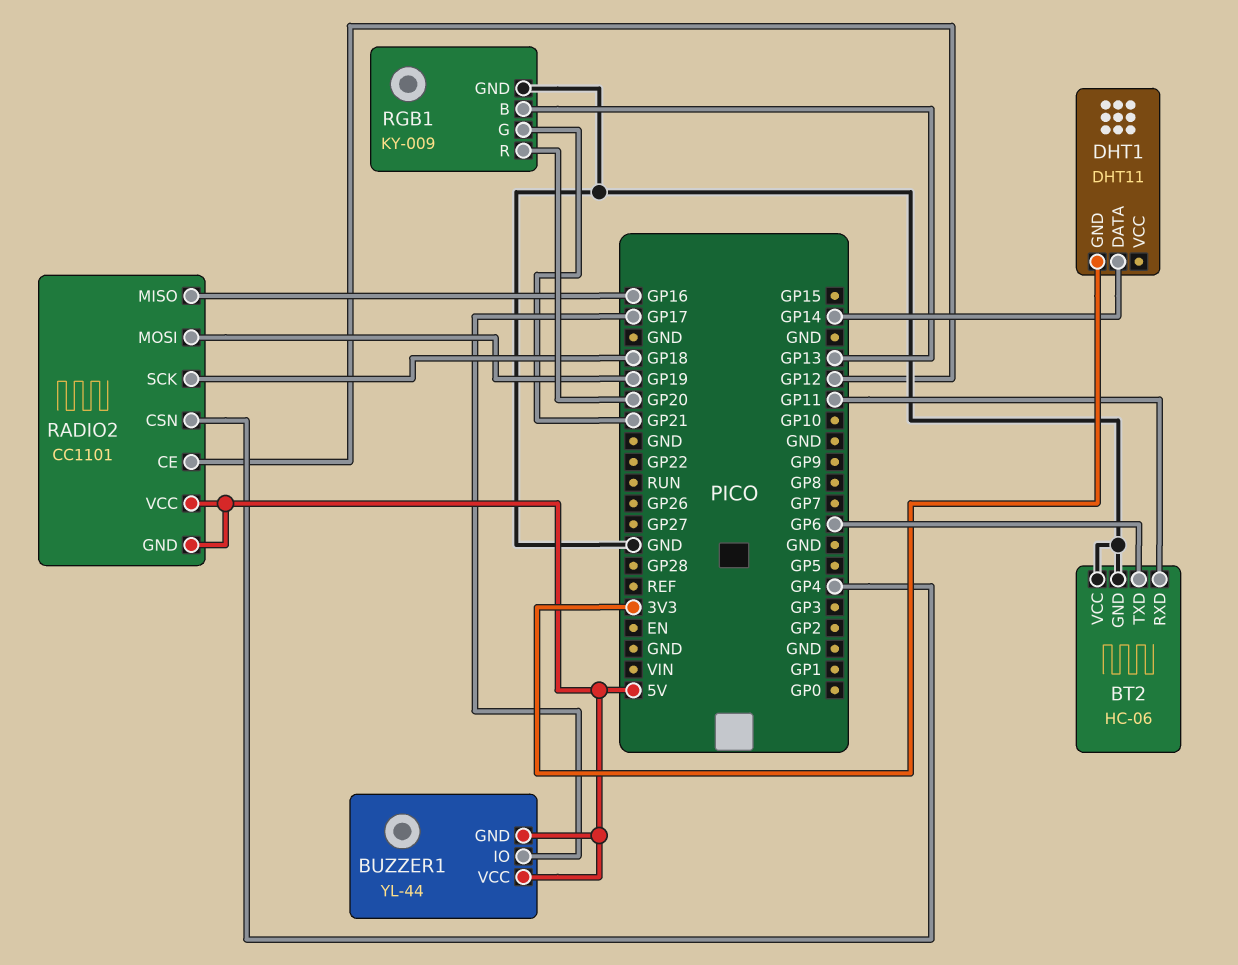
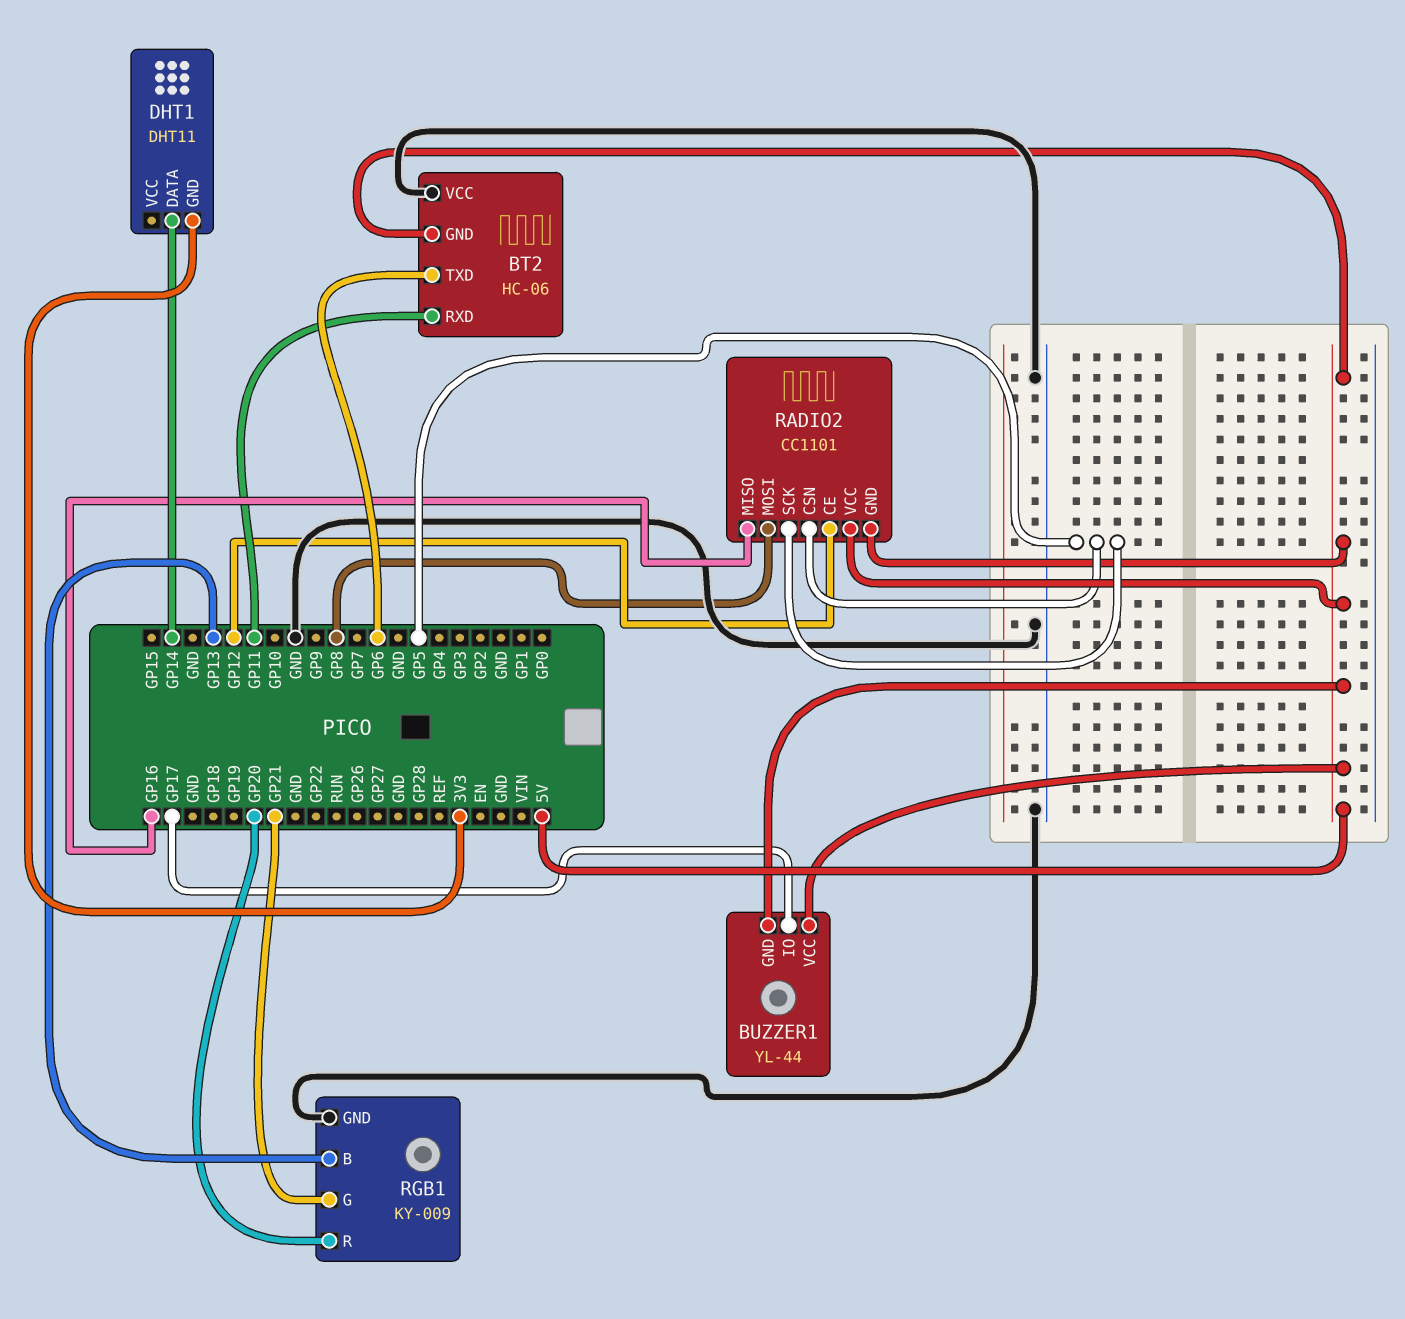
BT2 pin GND: GND -> 5V
RADIO2 pin CSN: GP4 -> GP5
RADIO2 pin MOSI: GP19 -> GP8
RADIO2 pin SCK: GP18 -> GP5

